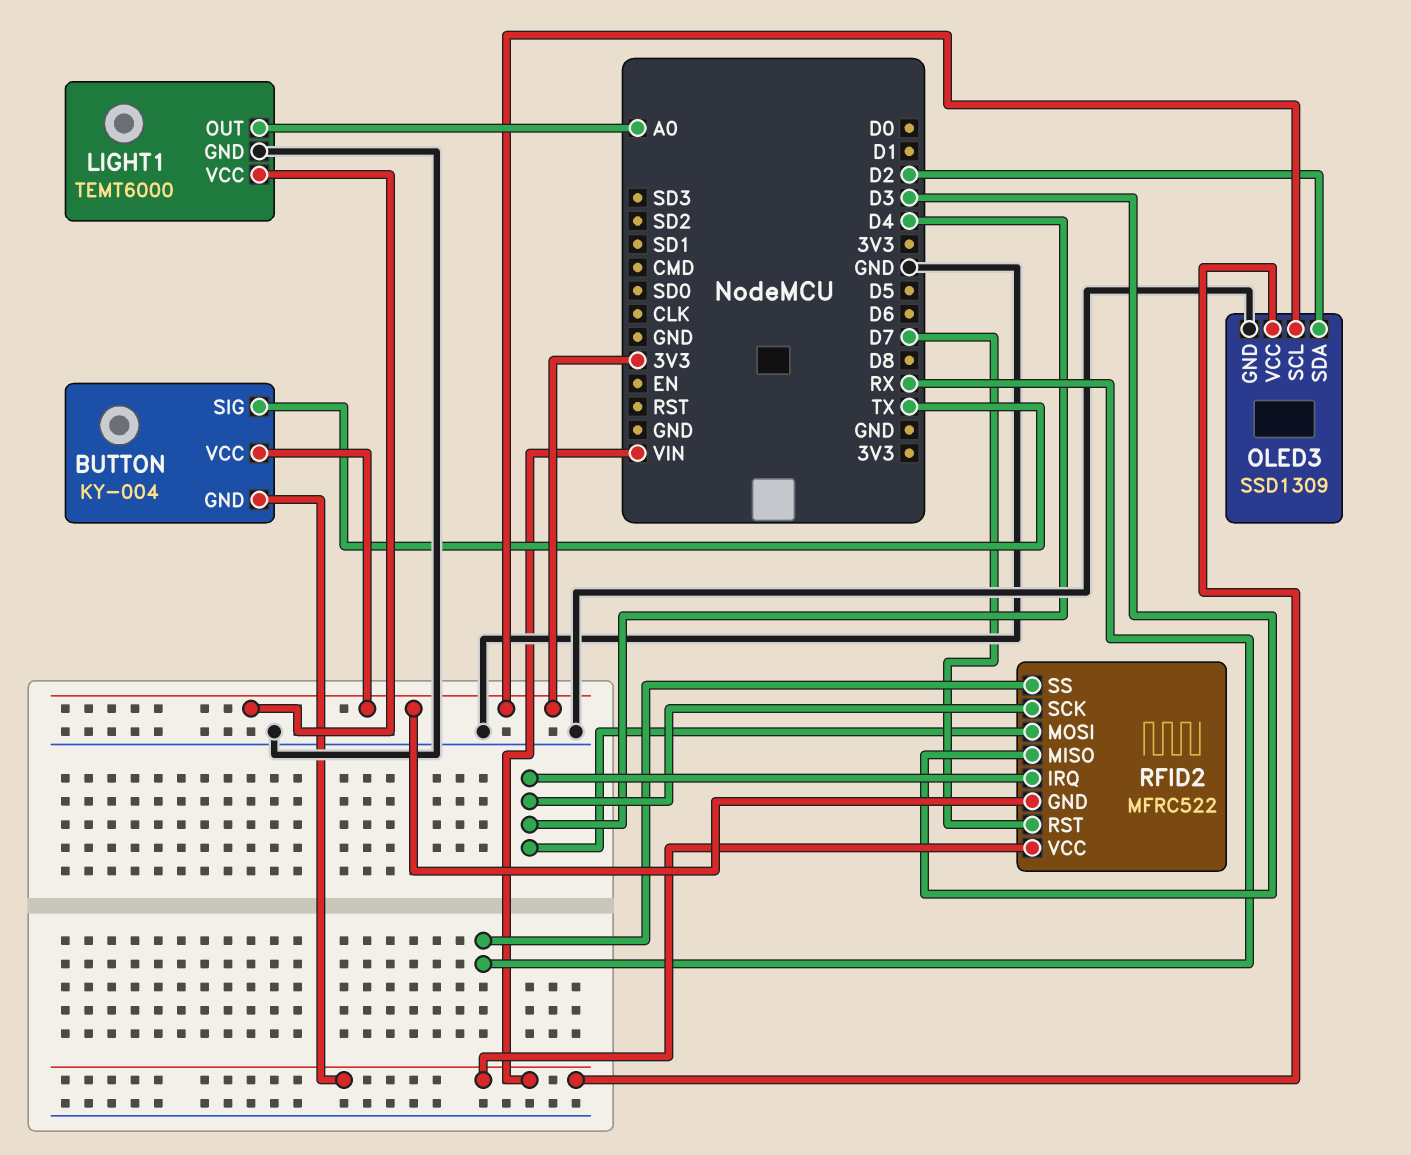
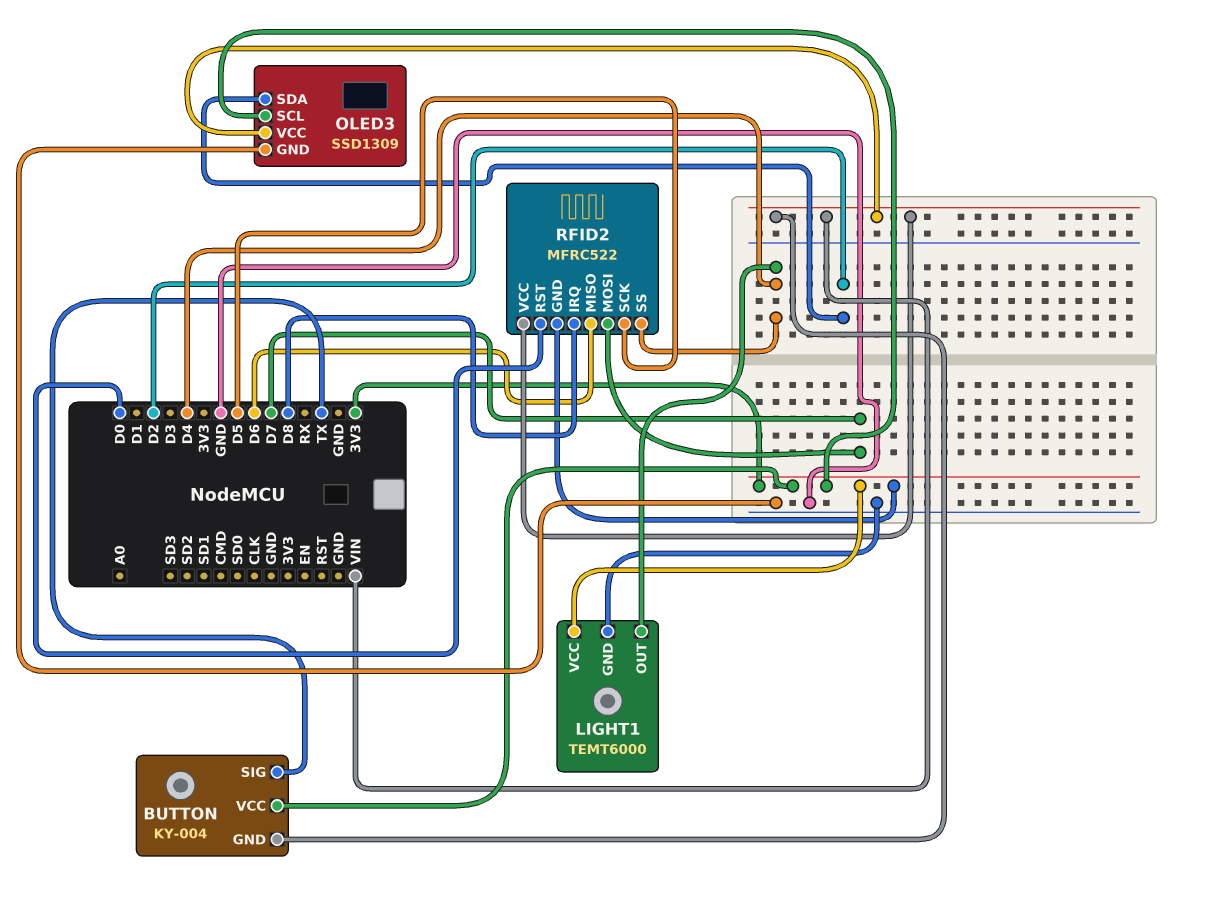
LIGHT1 pin OUT: A0 -> D4
RFID2 pin IRQ: D4 -> D8
RFID2 pin MISO: D3 -> D6
RFID2 pin MOSI: D4 -> D7
RFID2 pin RST: D7 -> D0
RFID2 pin SCK: D4 -> D5
RFID2 pin SS: RX -> D4

